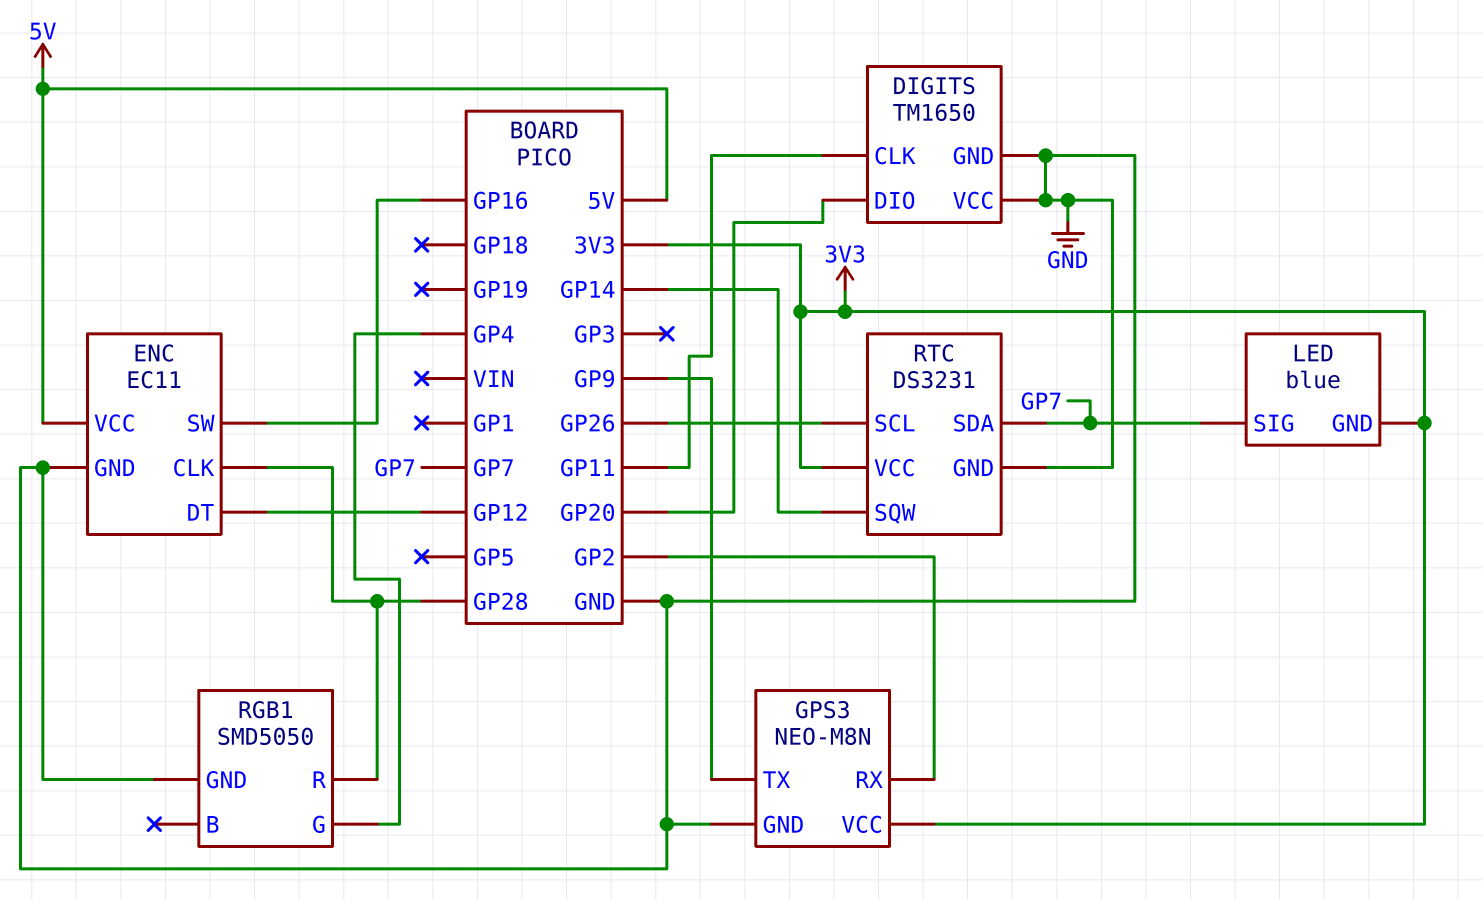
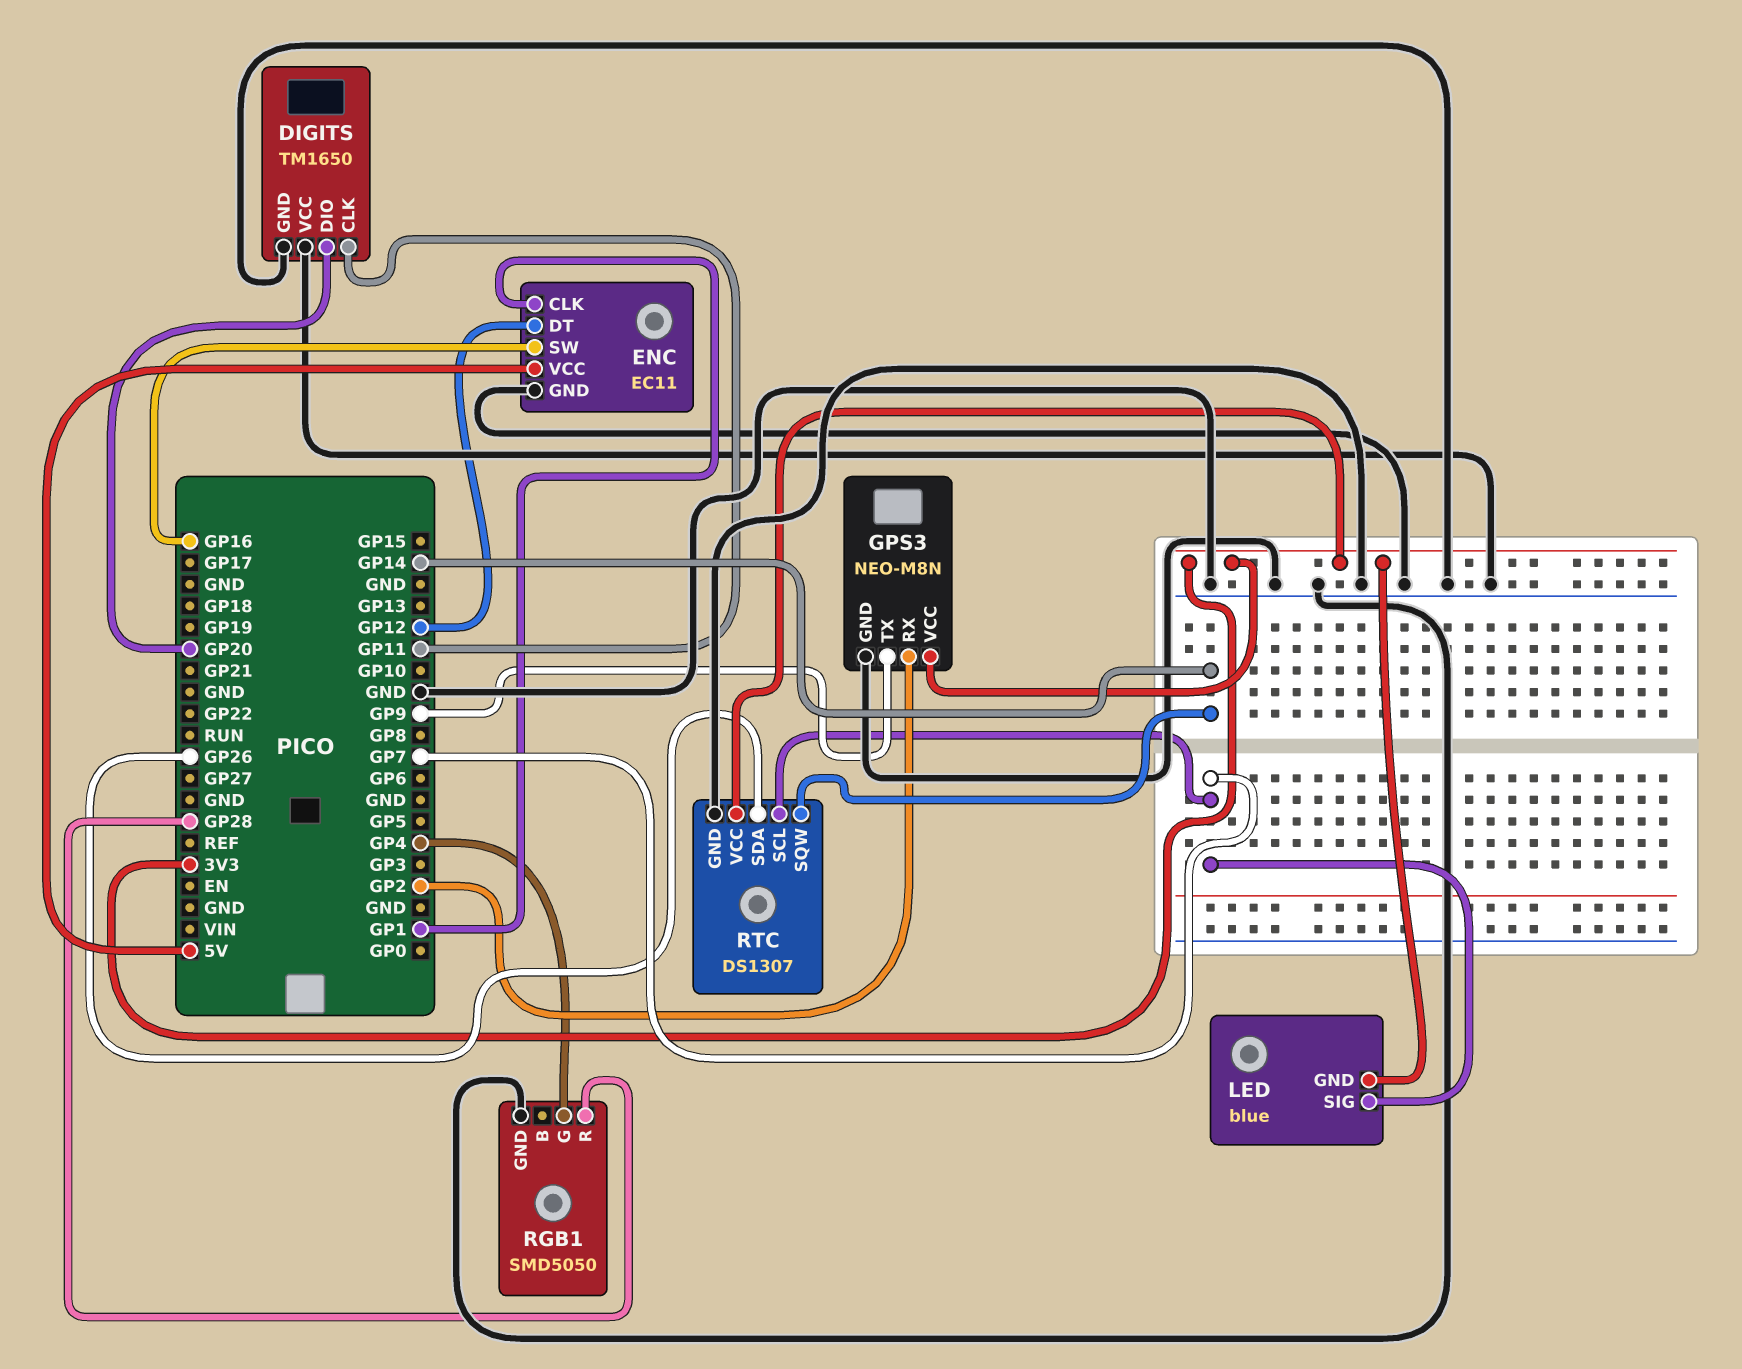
ENC pin CLK: GP28 -> GP1
RTC: DS3231 -> DS1307
RTC pin SCL: GP26 -> GP7
RTC pin SDA: GP7 -> GP26

